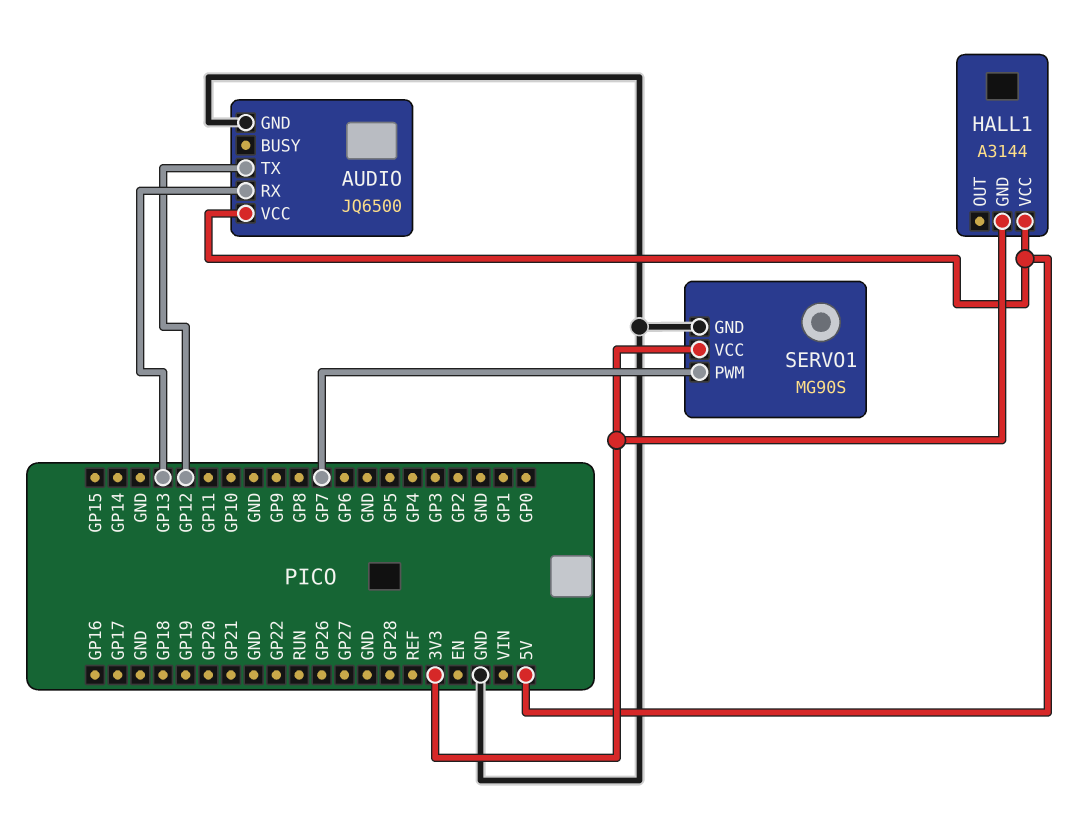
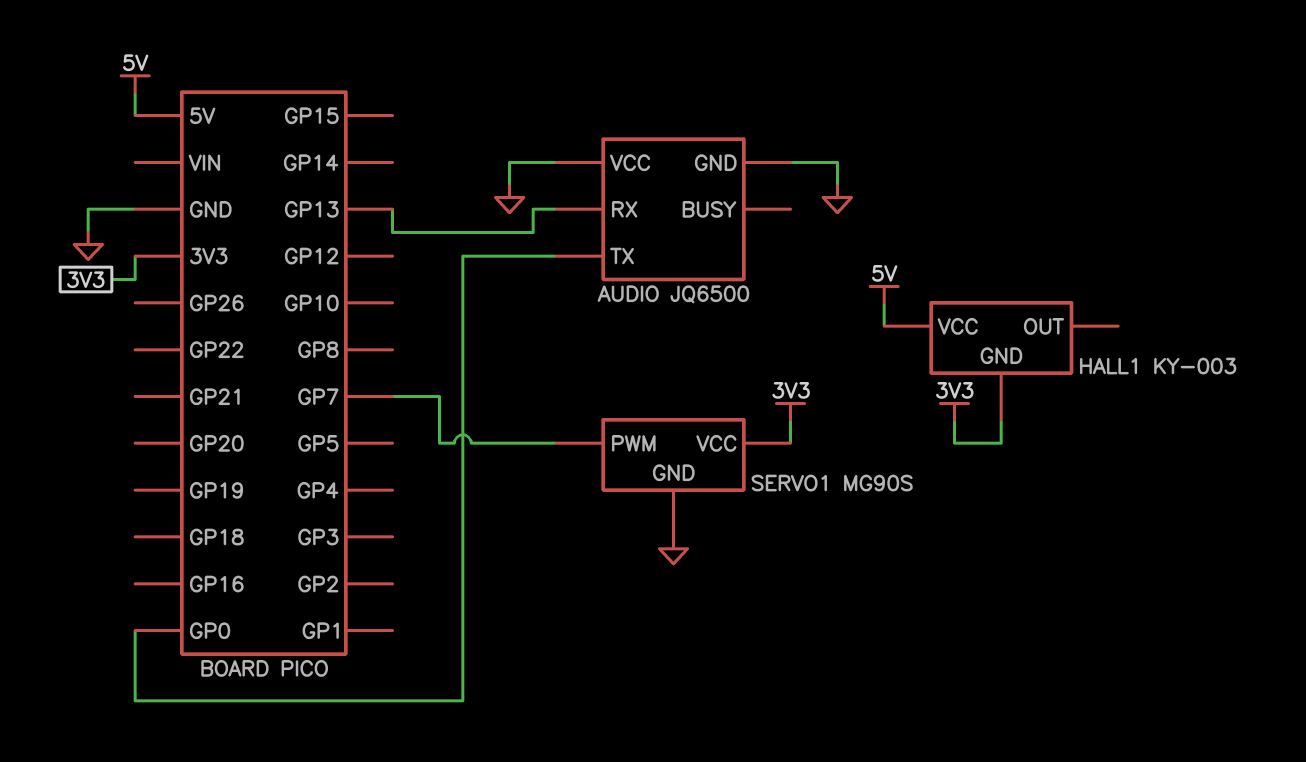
AUDIO pin TX: GP12 -> GP0
AUDIO pin VCC: 5V -> GND
HALL1: A3144 -> KY-003

